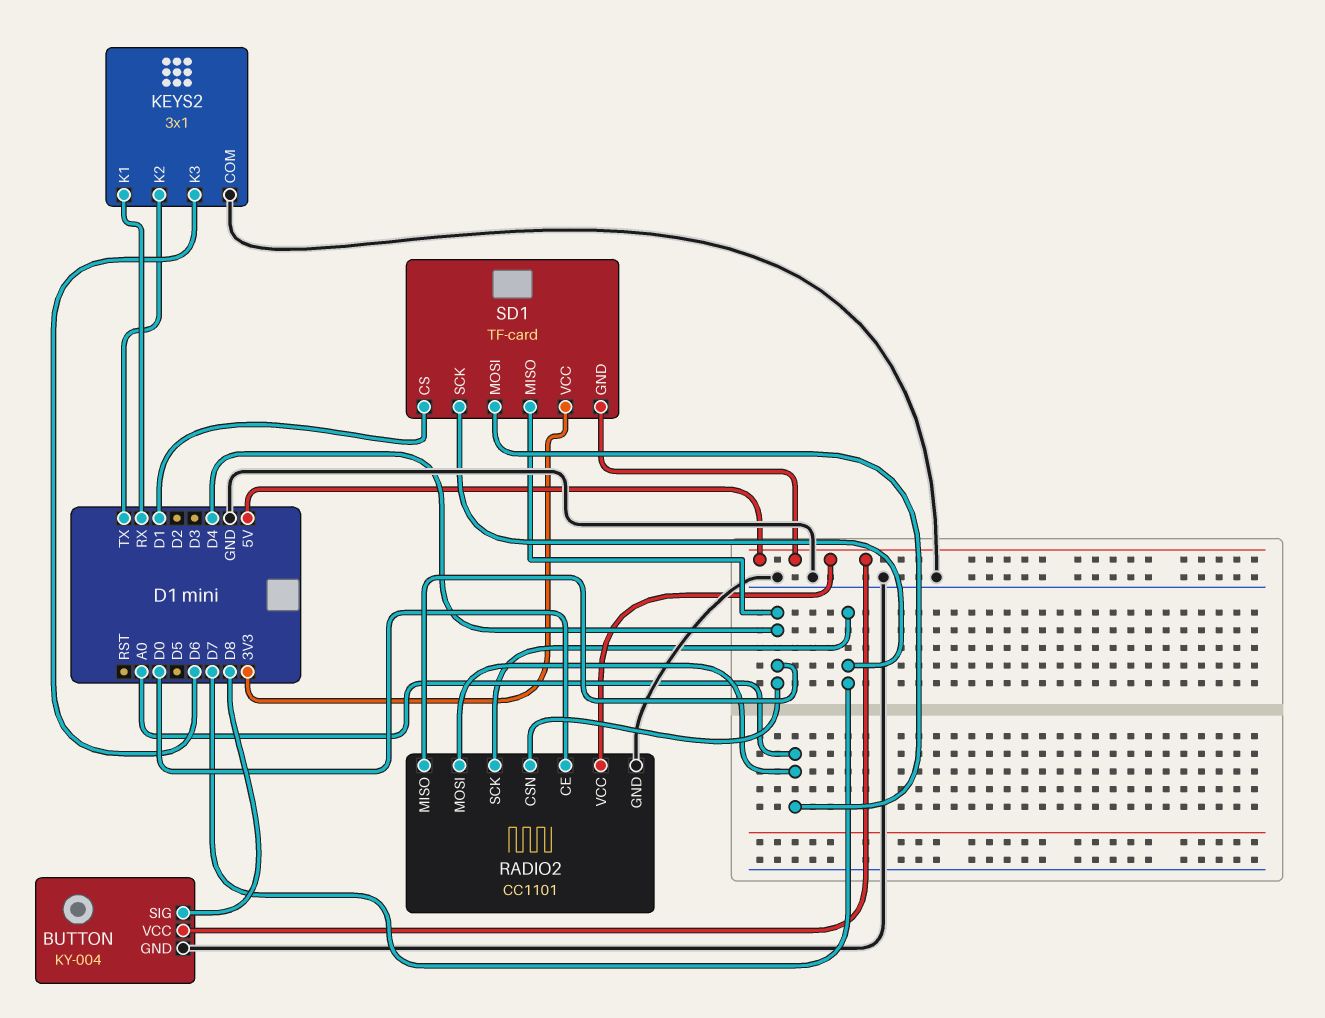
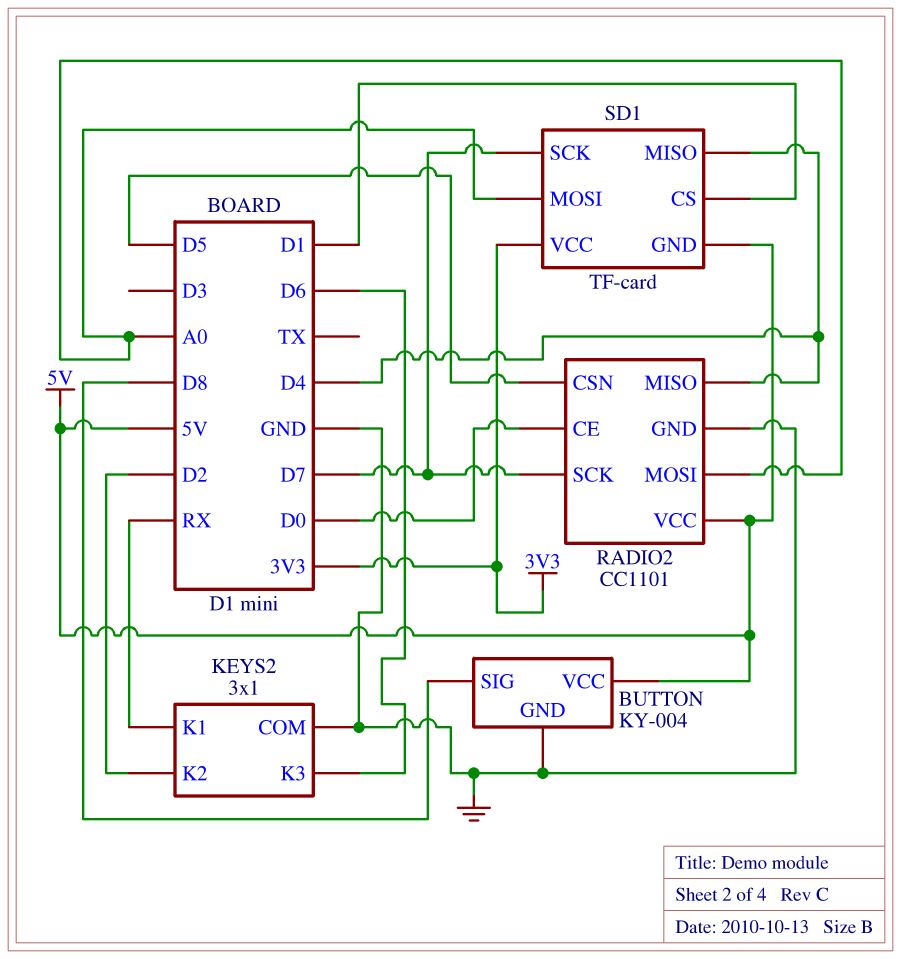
KEYS2 pin K2: TX -> D2
RADIO2 pin CSN: D4 -> D5

